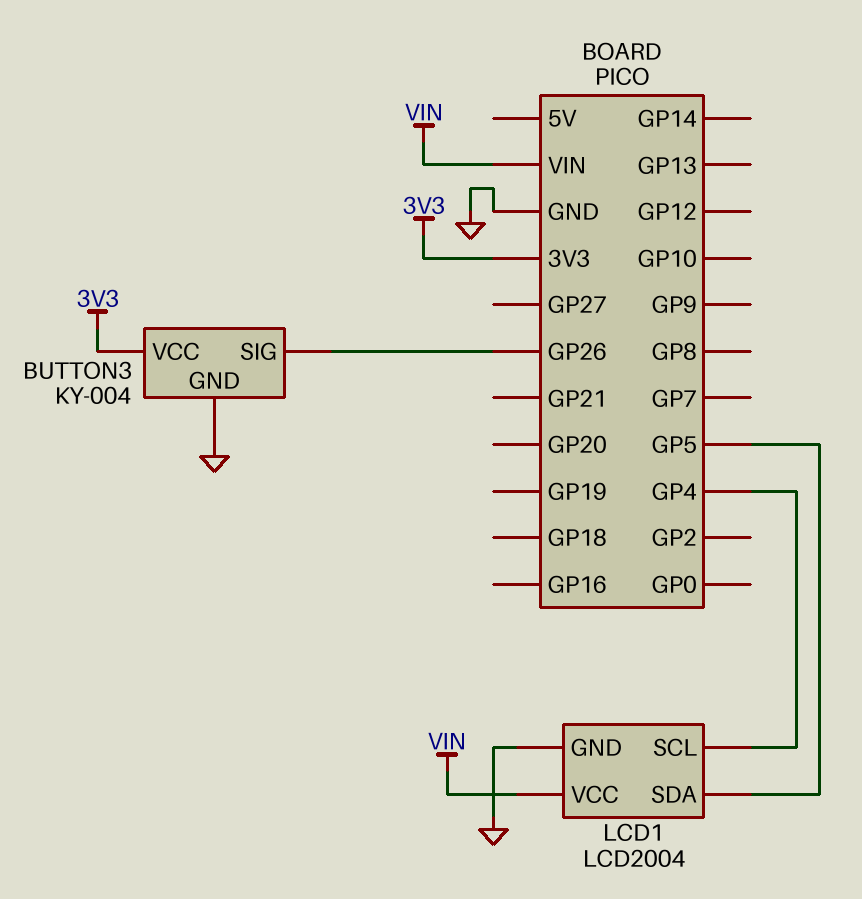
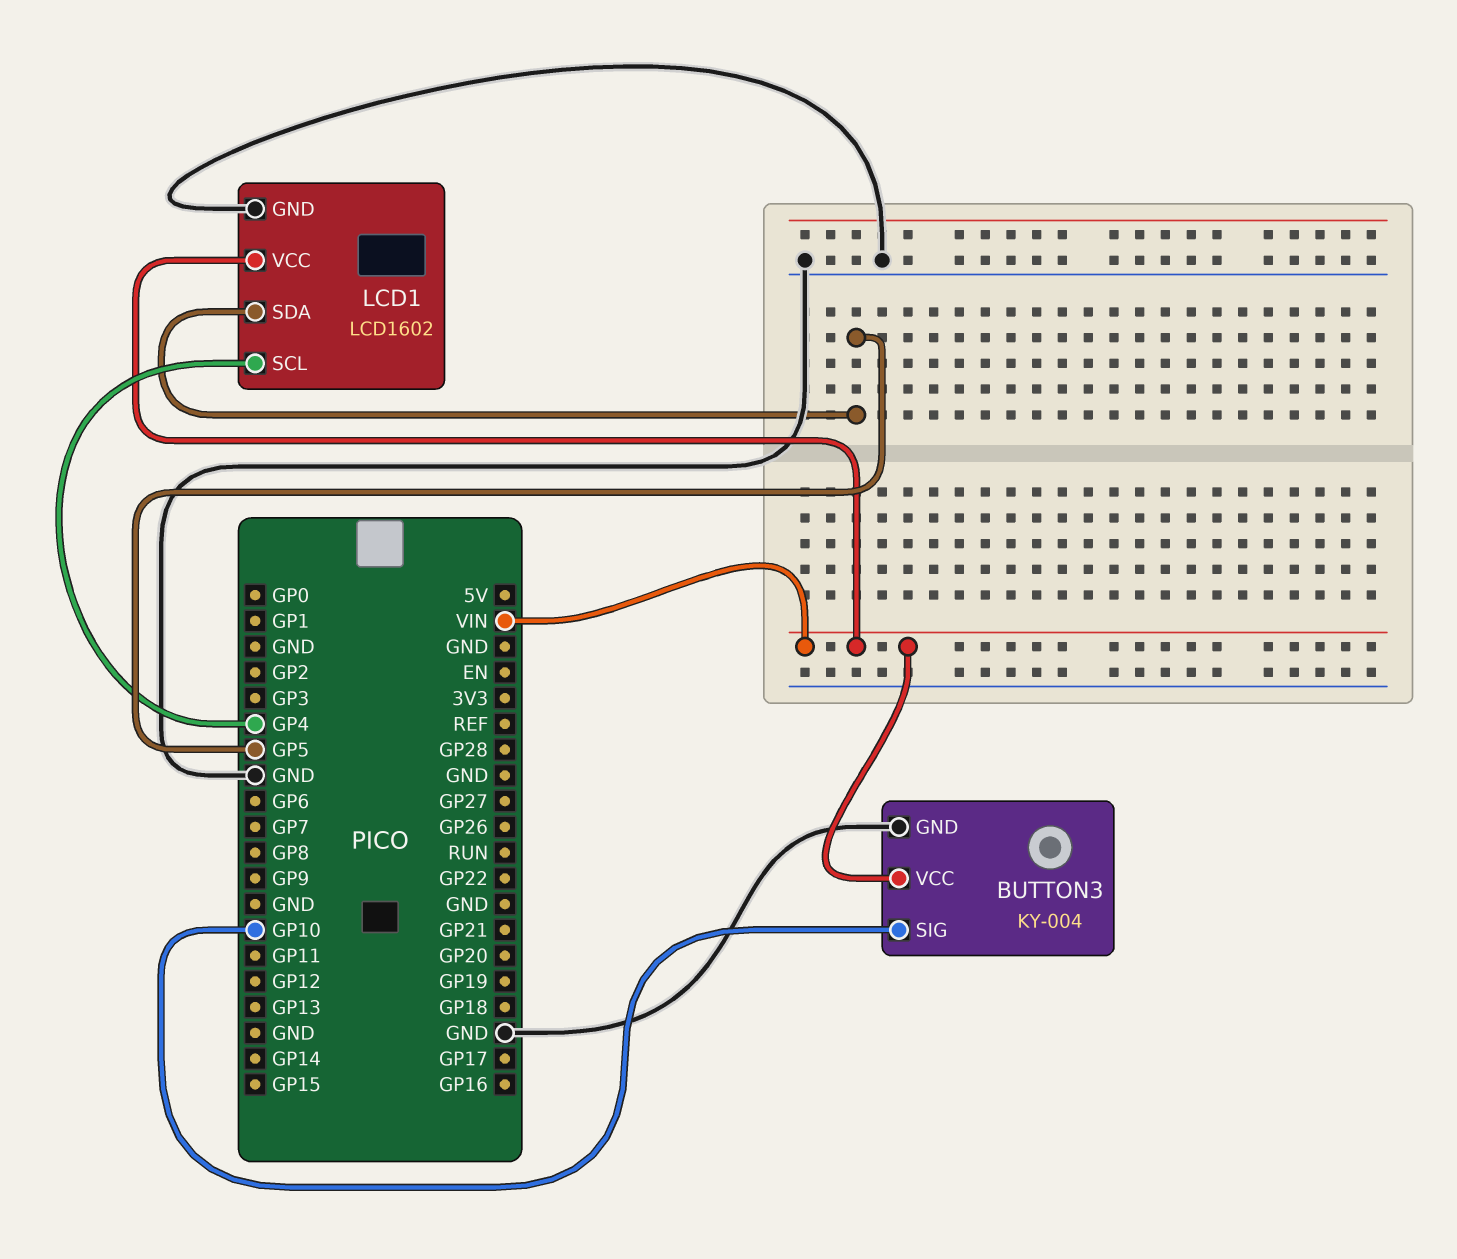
BUTTON3 pin SIG: GP26 -> GP10
BUTTON3 pin VCC: 3V3 -> VIN
LCD1: LCD2004 -> LCD1602

